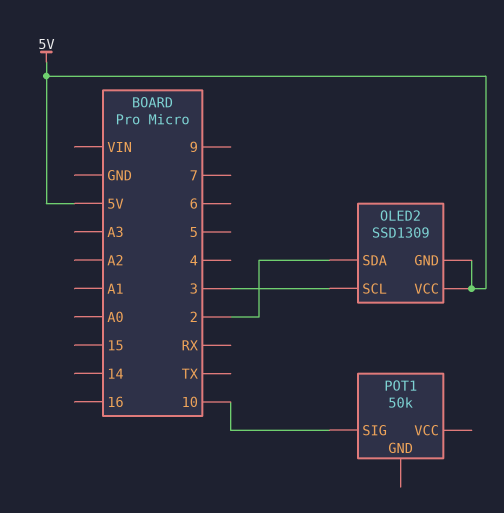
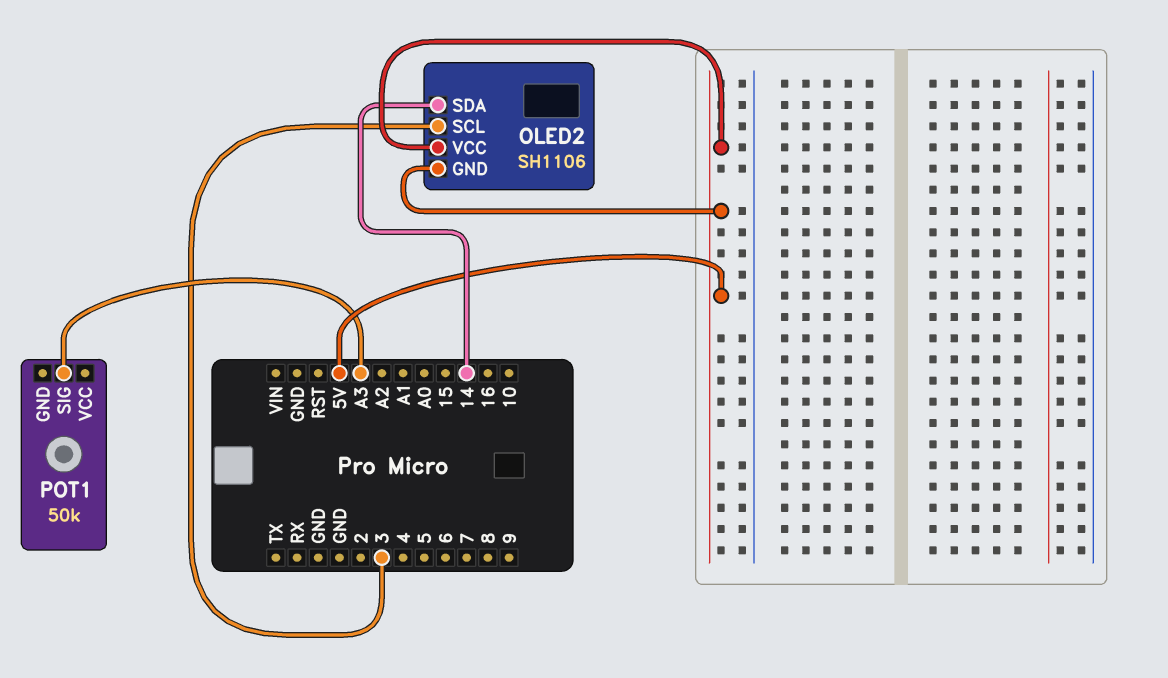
OLED2: SSD1309 -> SH1106
OLED2 pin SDA: 2 -> 14
POT1 pin SIG: 10 -> A3

